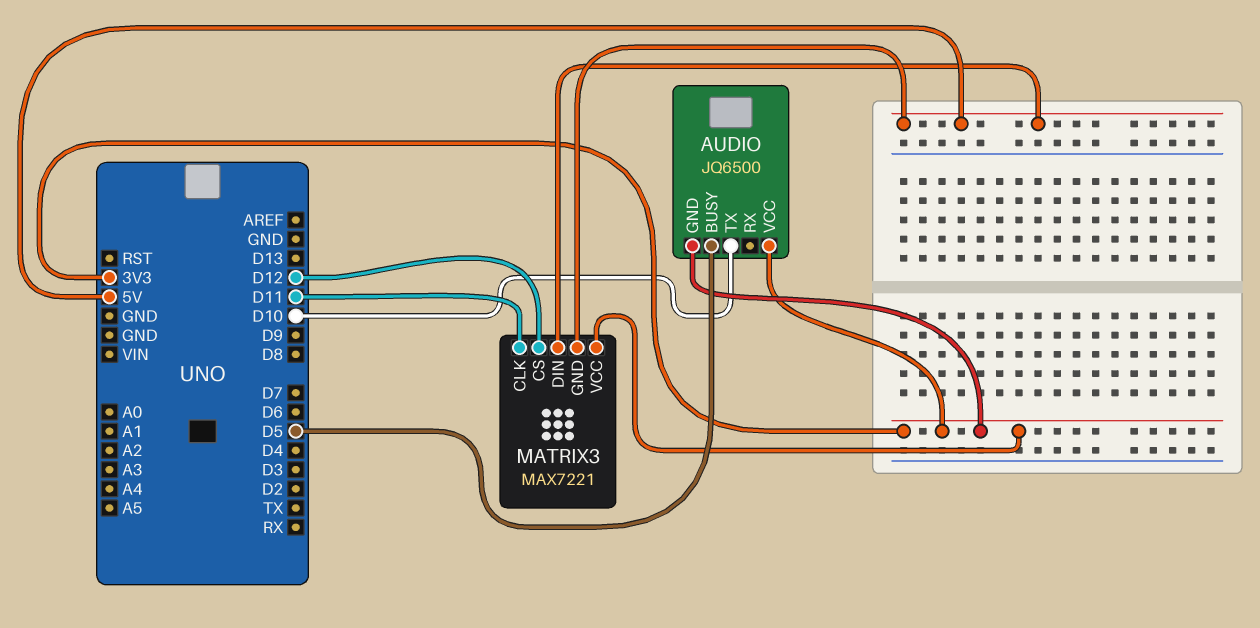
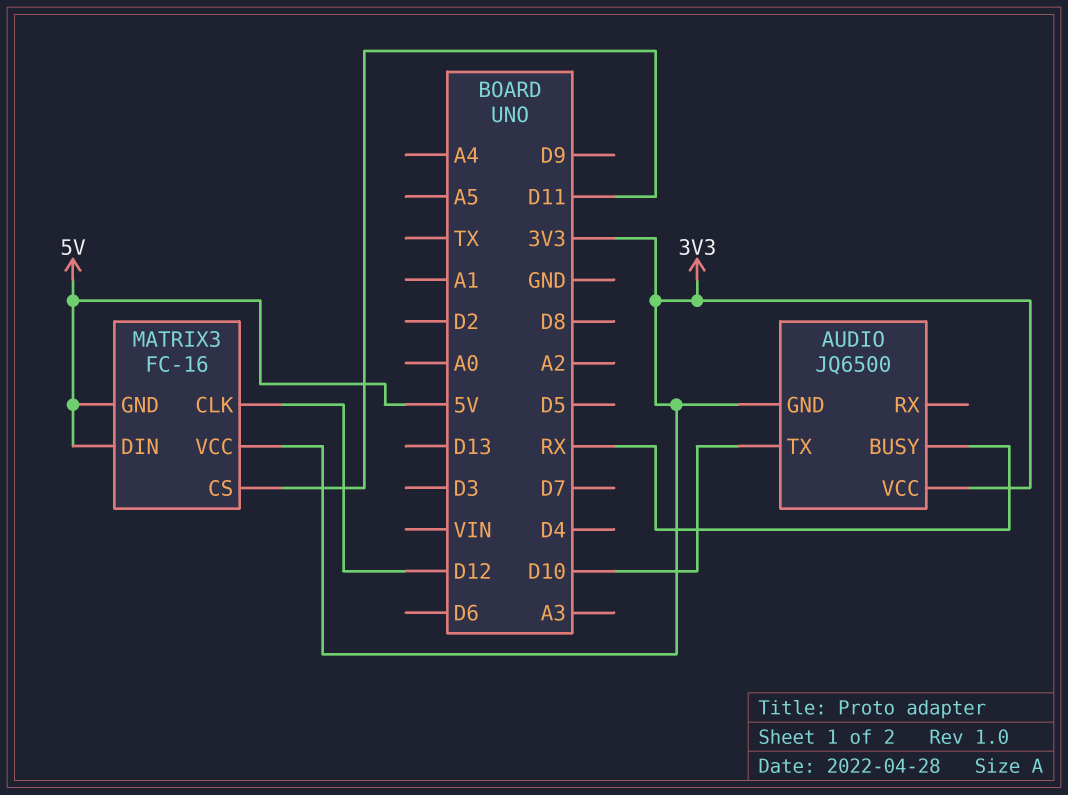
AUDIO pin BUSY: D5 -> RX
MATRIX3: MAX7221 -> FC-16
MATRIX3 pin CLK: D11 -> D12
MATRIX3 pin CS: D12 -> D11

